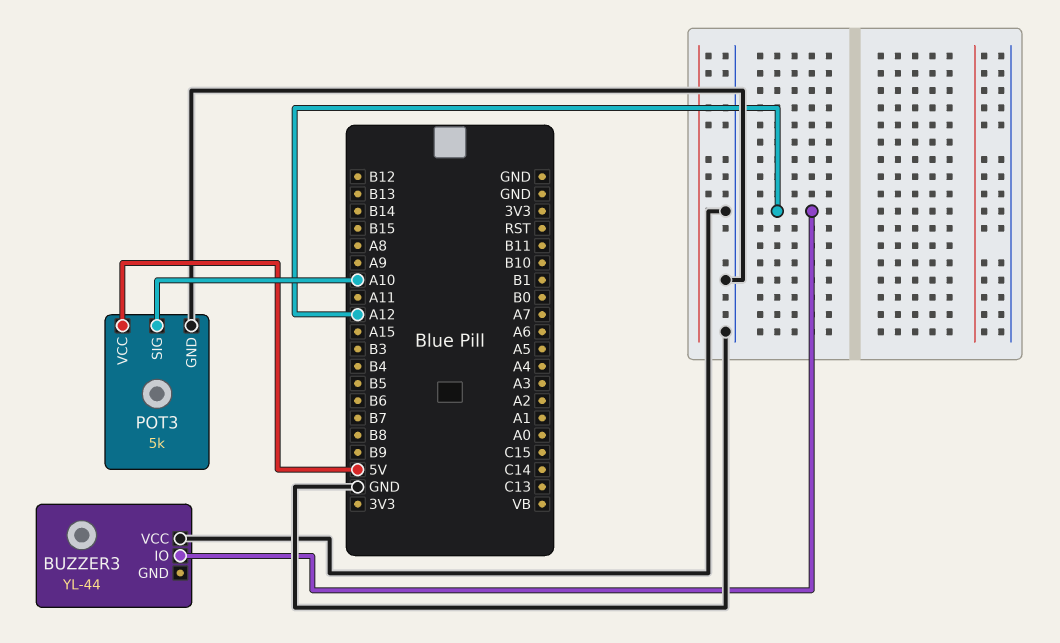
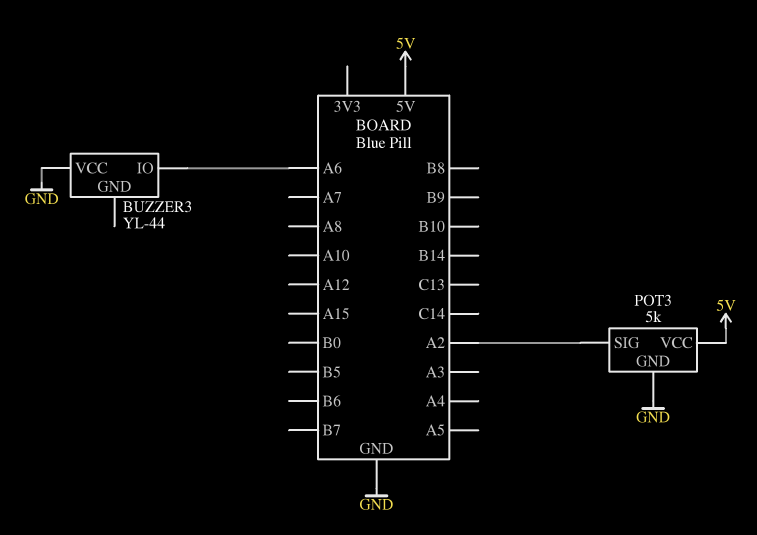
BUZZER3 pin IO: A12 -> A6
POT3 pin SIG: A10 -> A2

